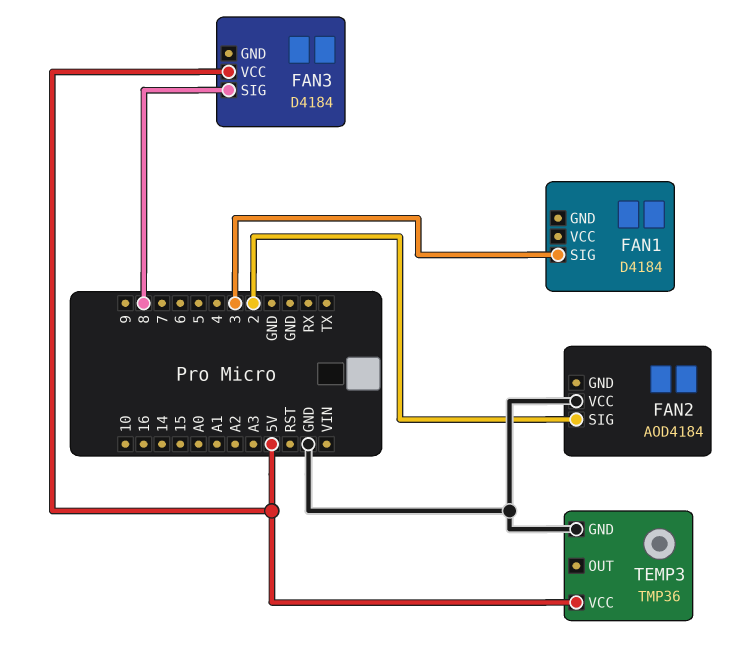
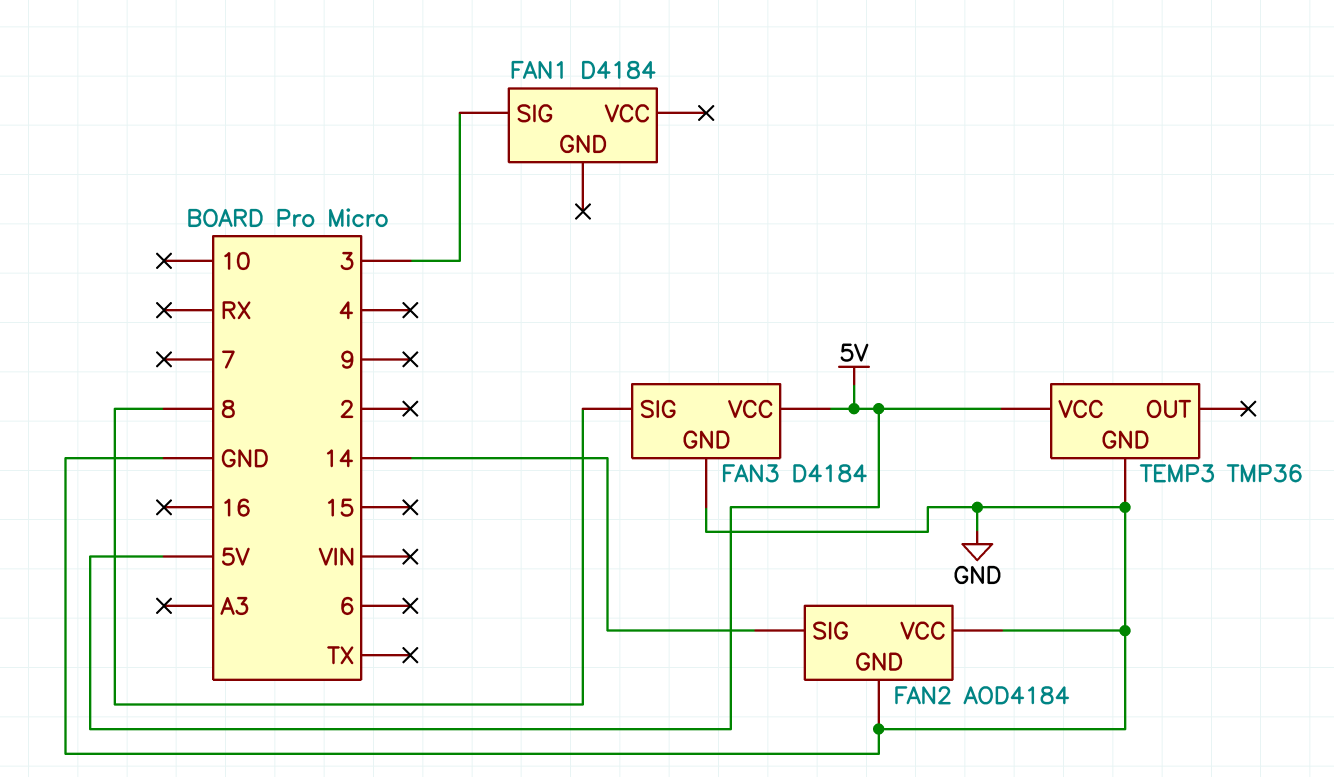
FAN2 pin GND: none -> GND
FAN2 pin SIG: 2 -> 14
FAN3 pin GND: none -> GND

